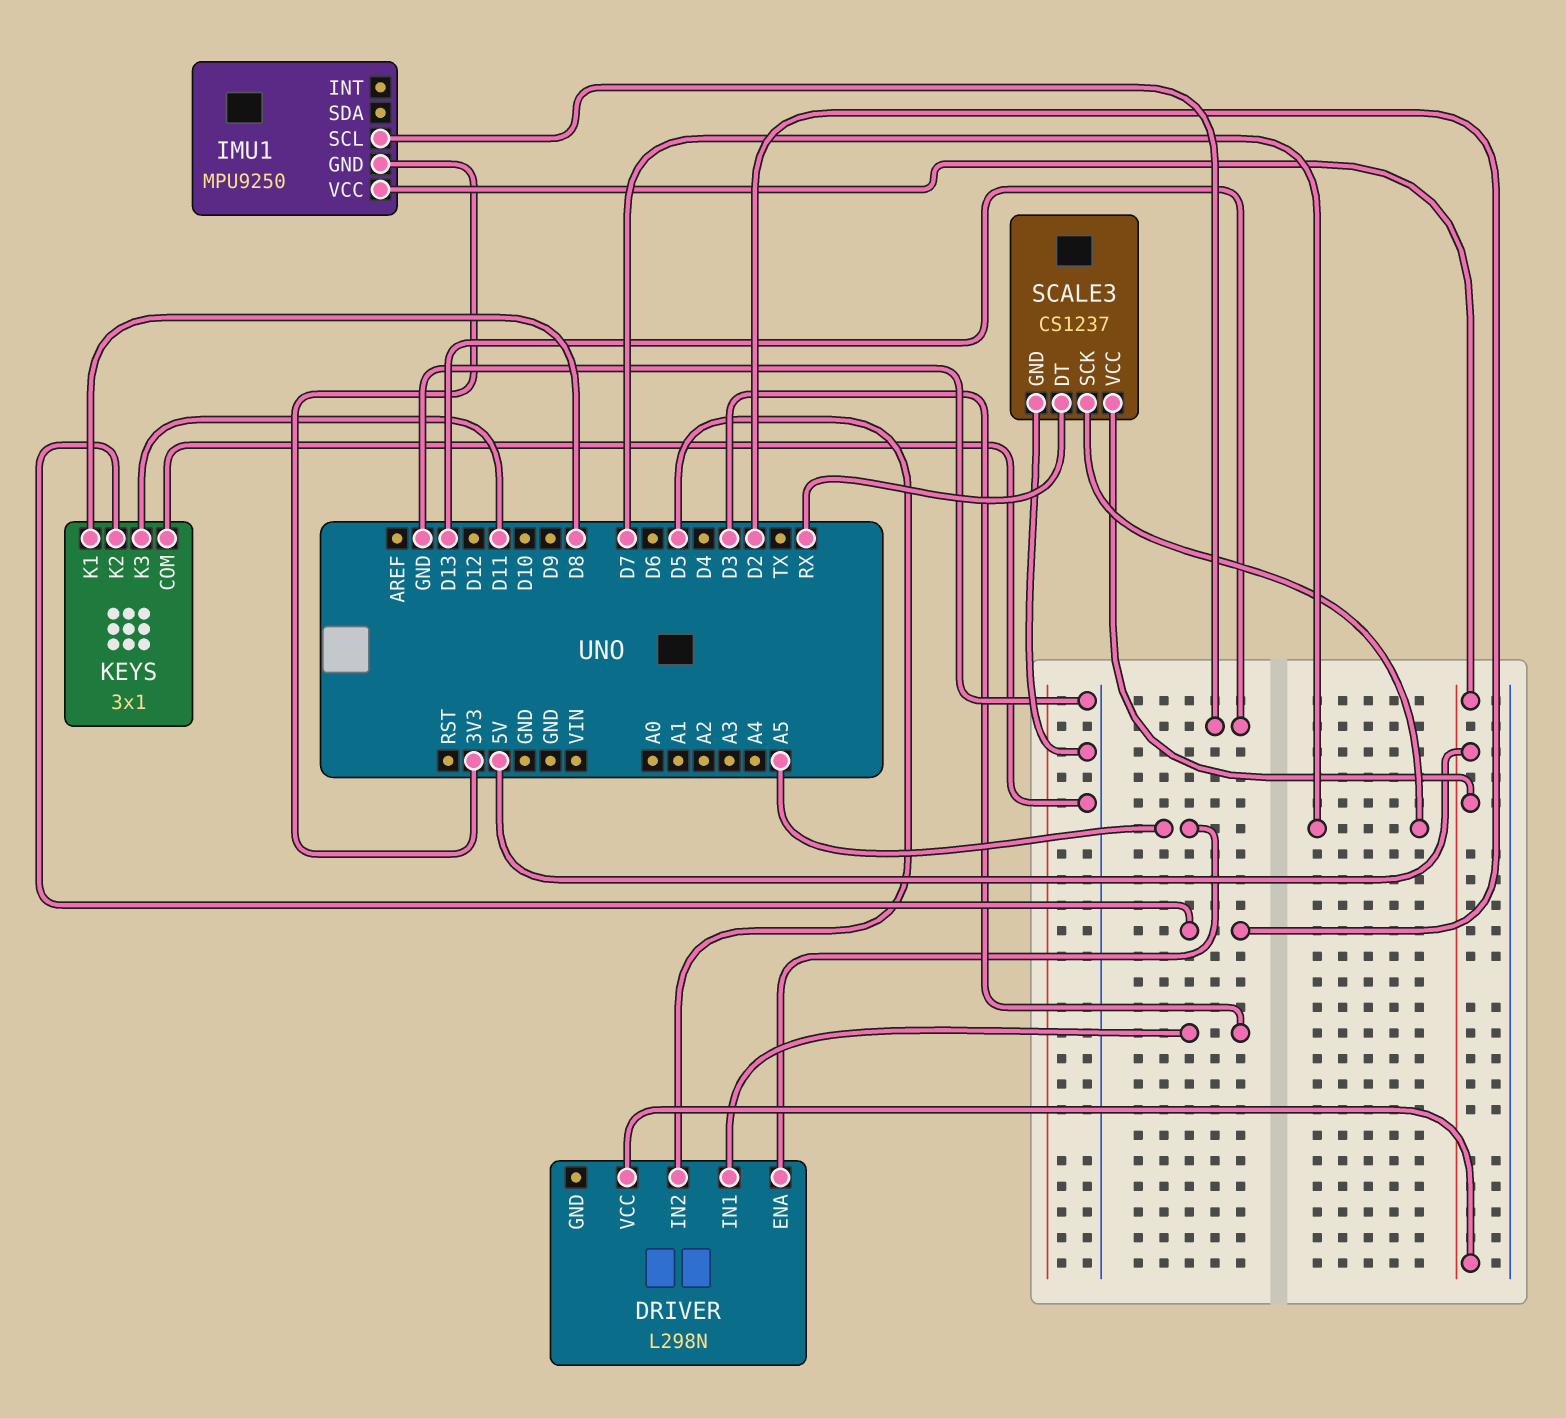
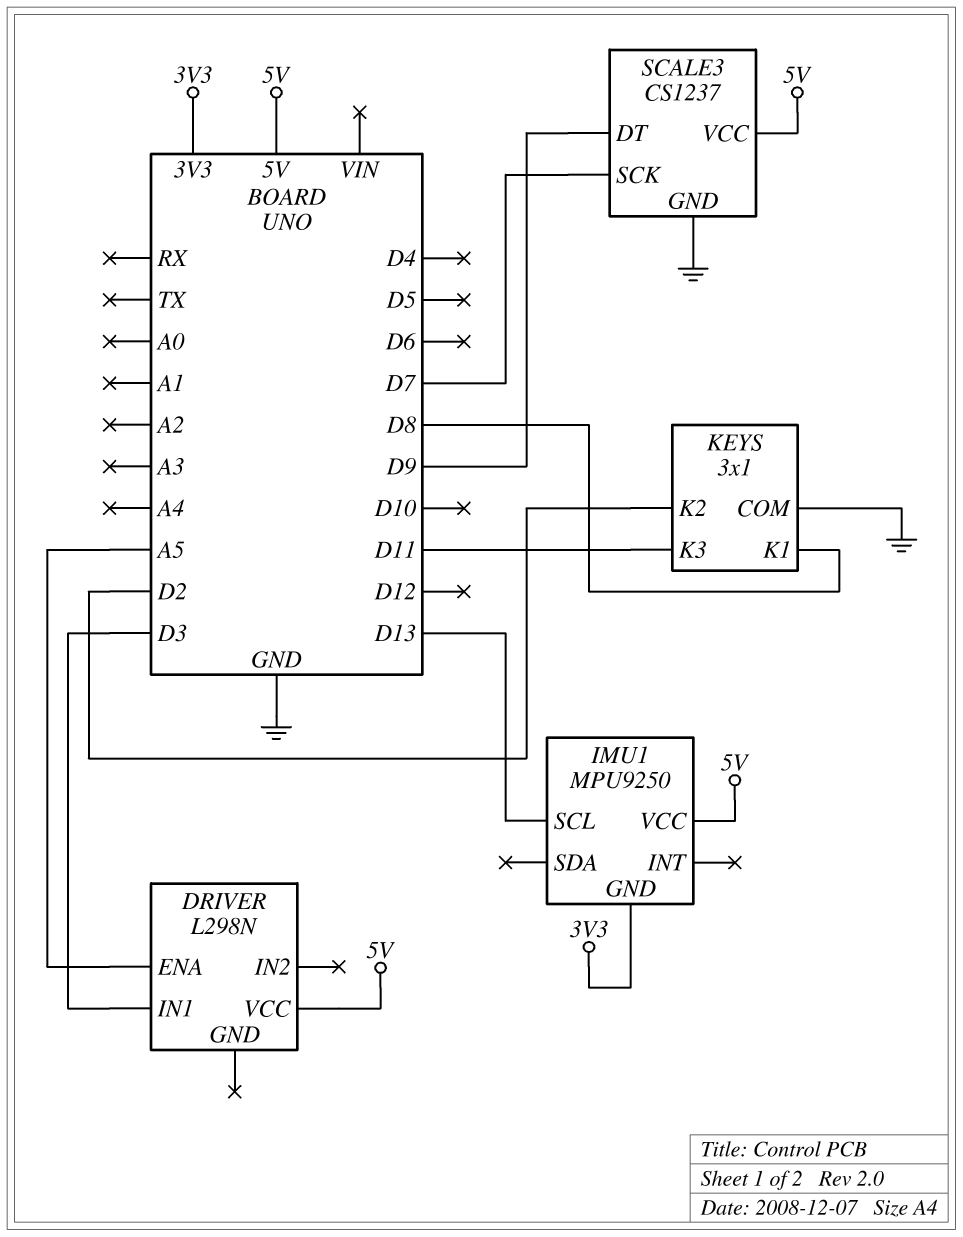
DRIVER pin IN2: D5 -> none
SCALE3 pin DT: RX -> D9

